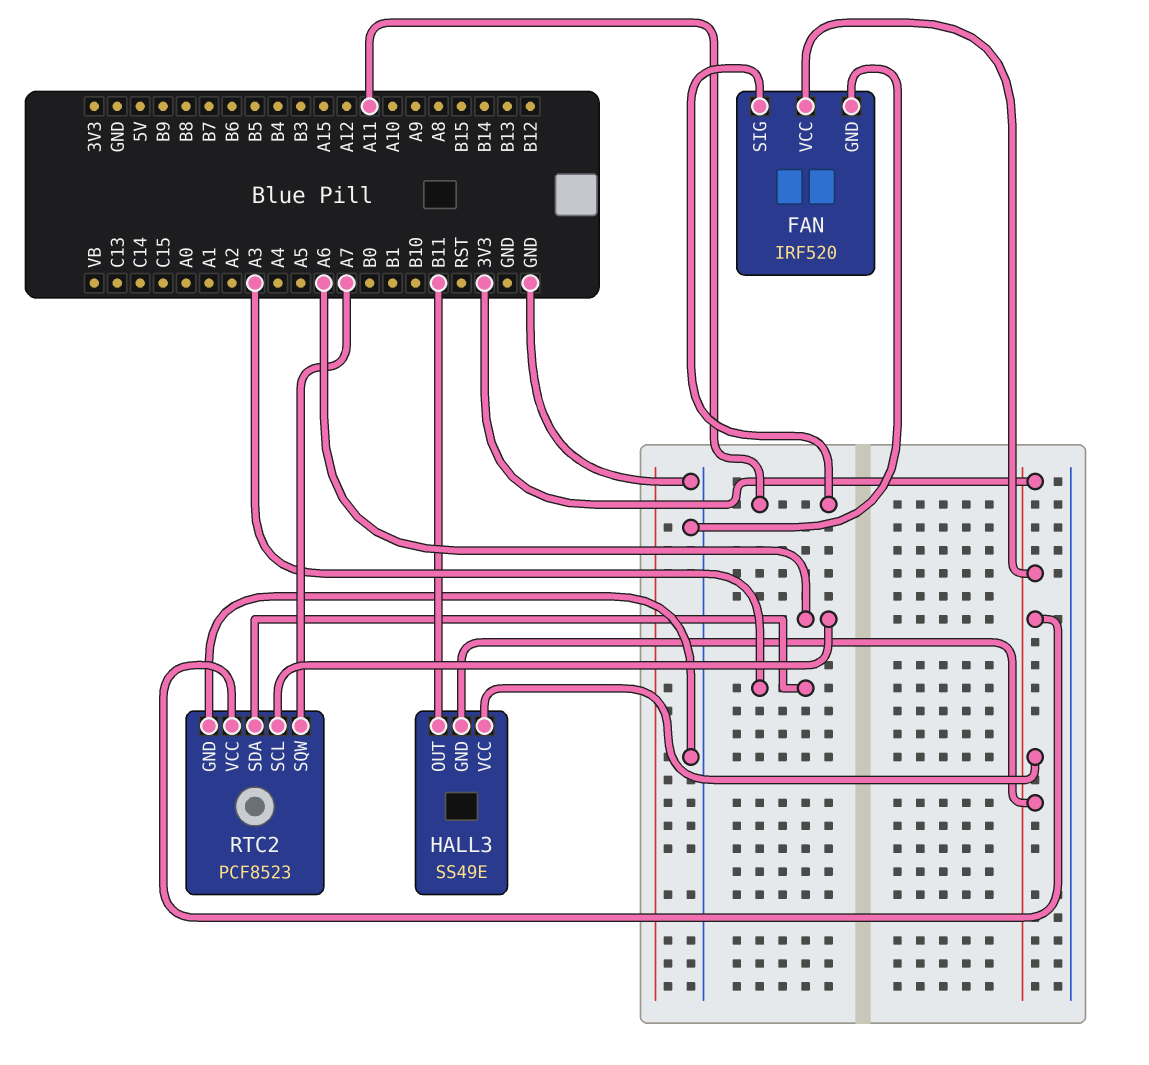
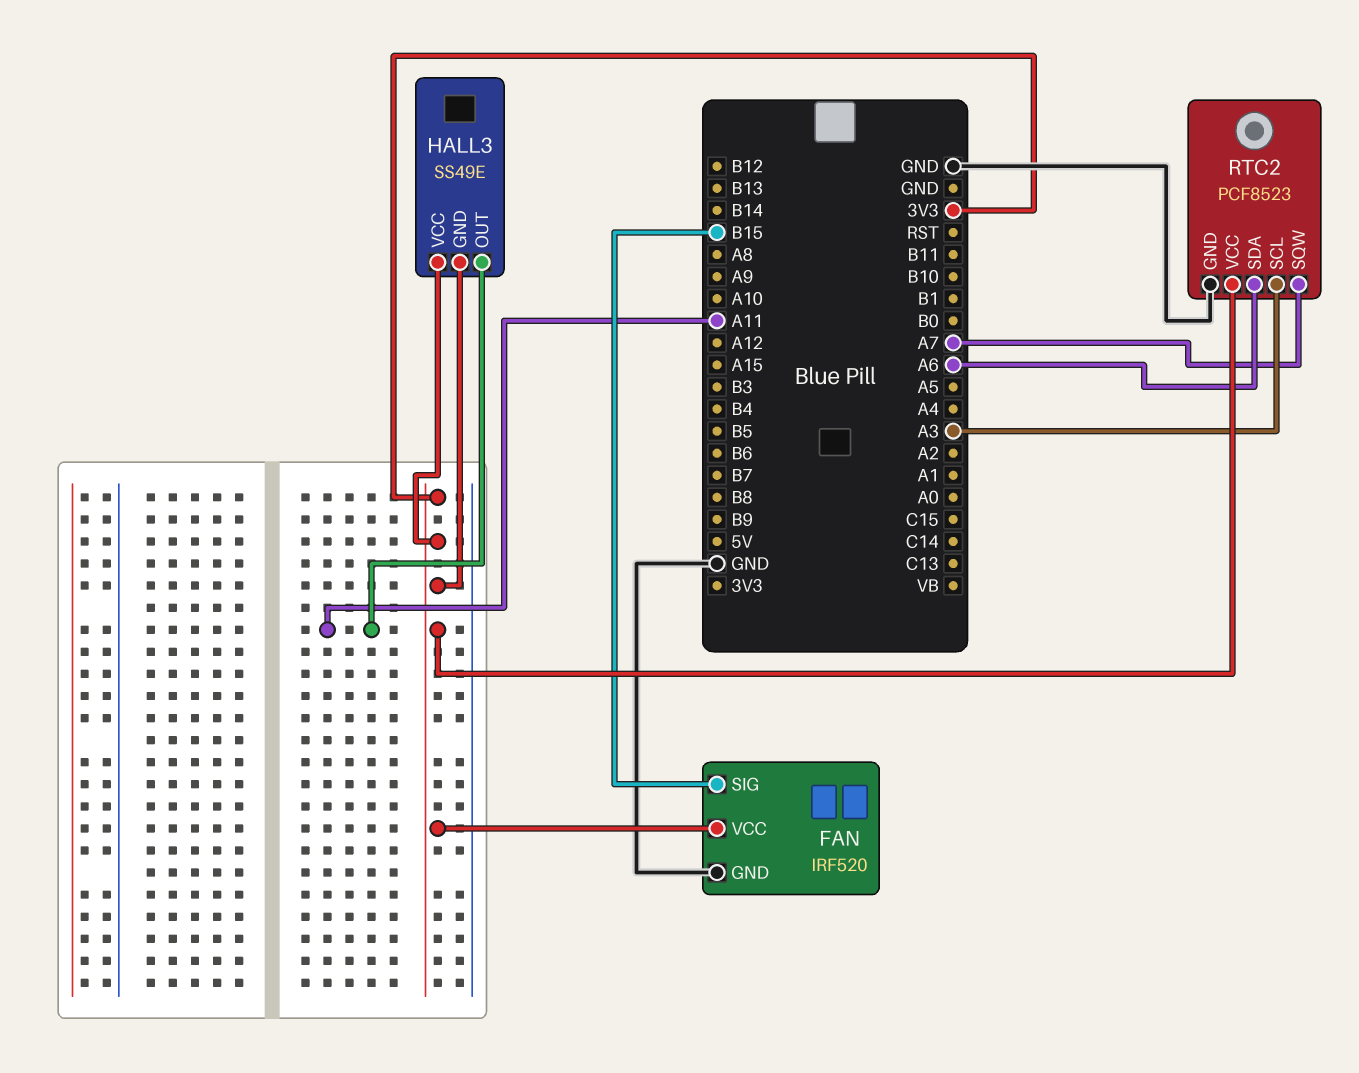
FAN pin SIG: A11 -> B15
HALL3 pin OUT: B11 -> A11
RTC2 pin SCL: A6 -> A3
RTC2 pin SDA: A3 -> A6

